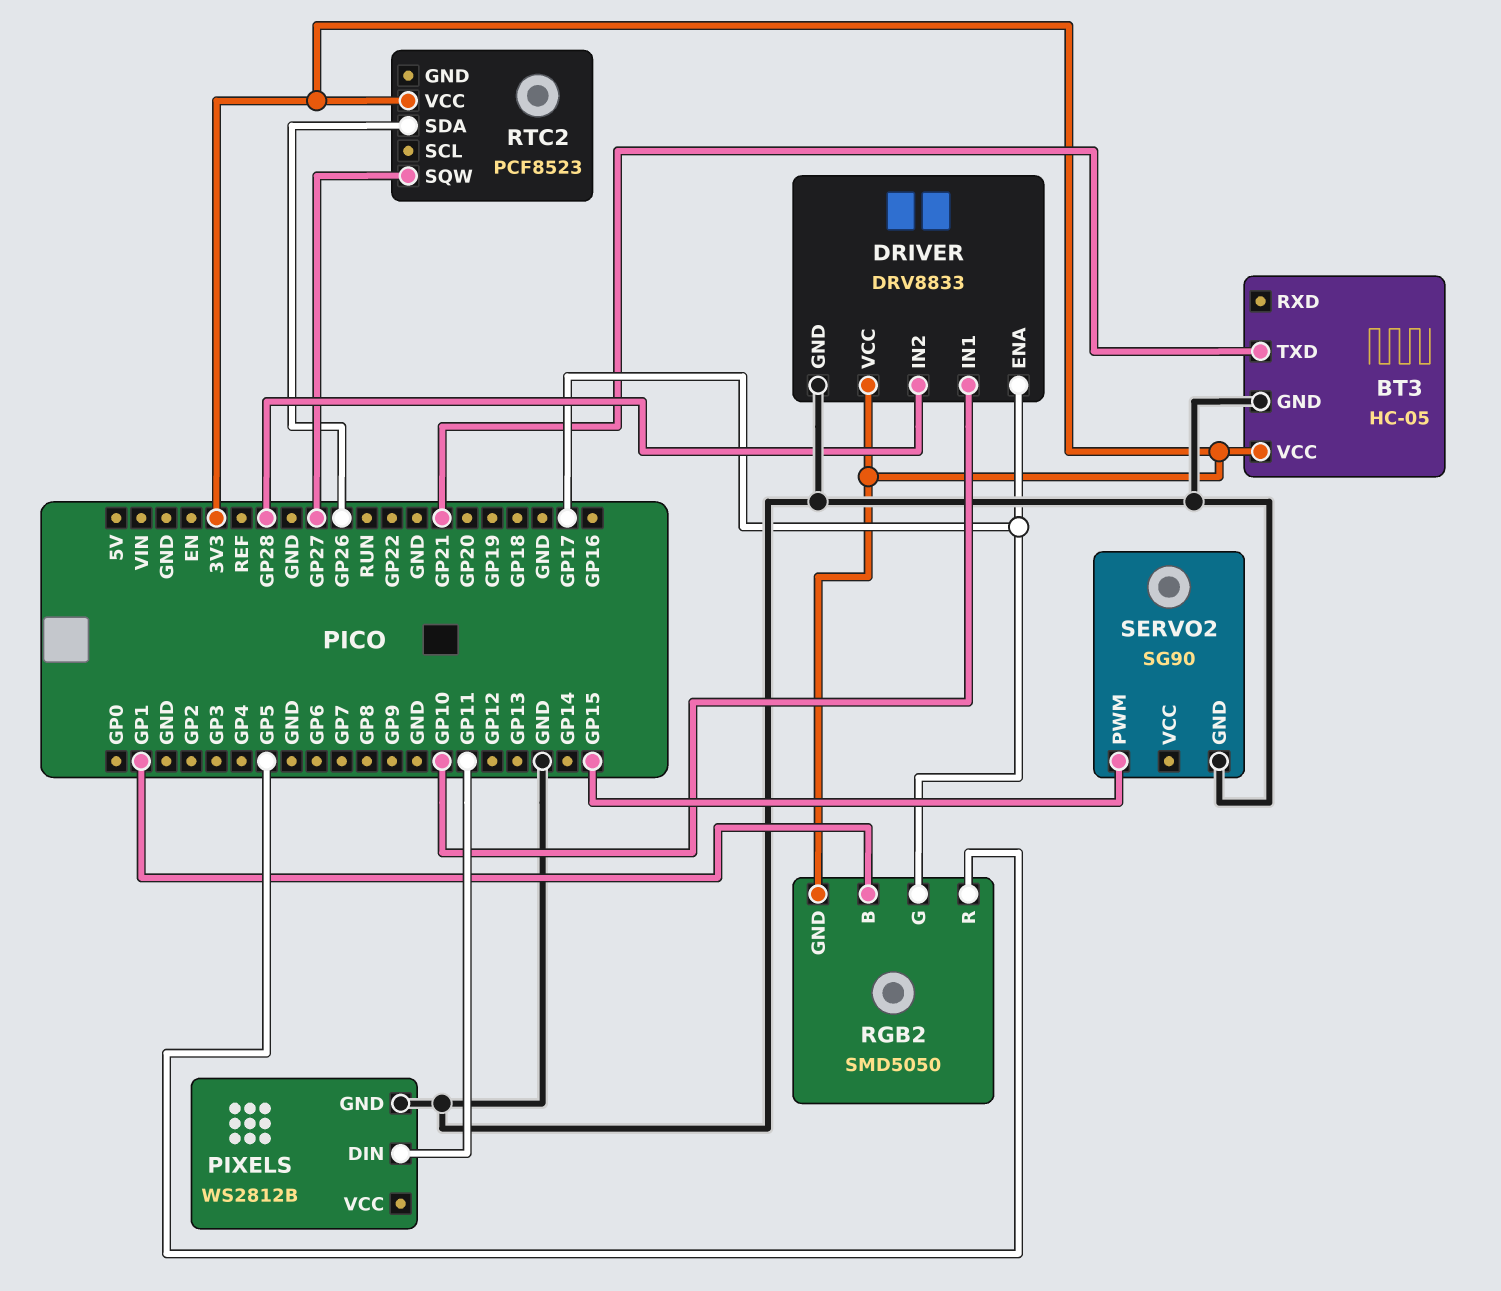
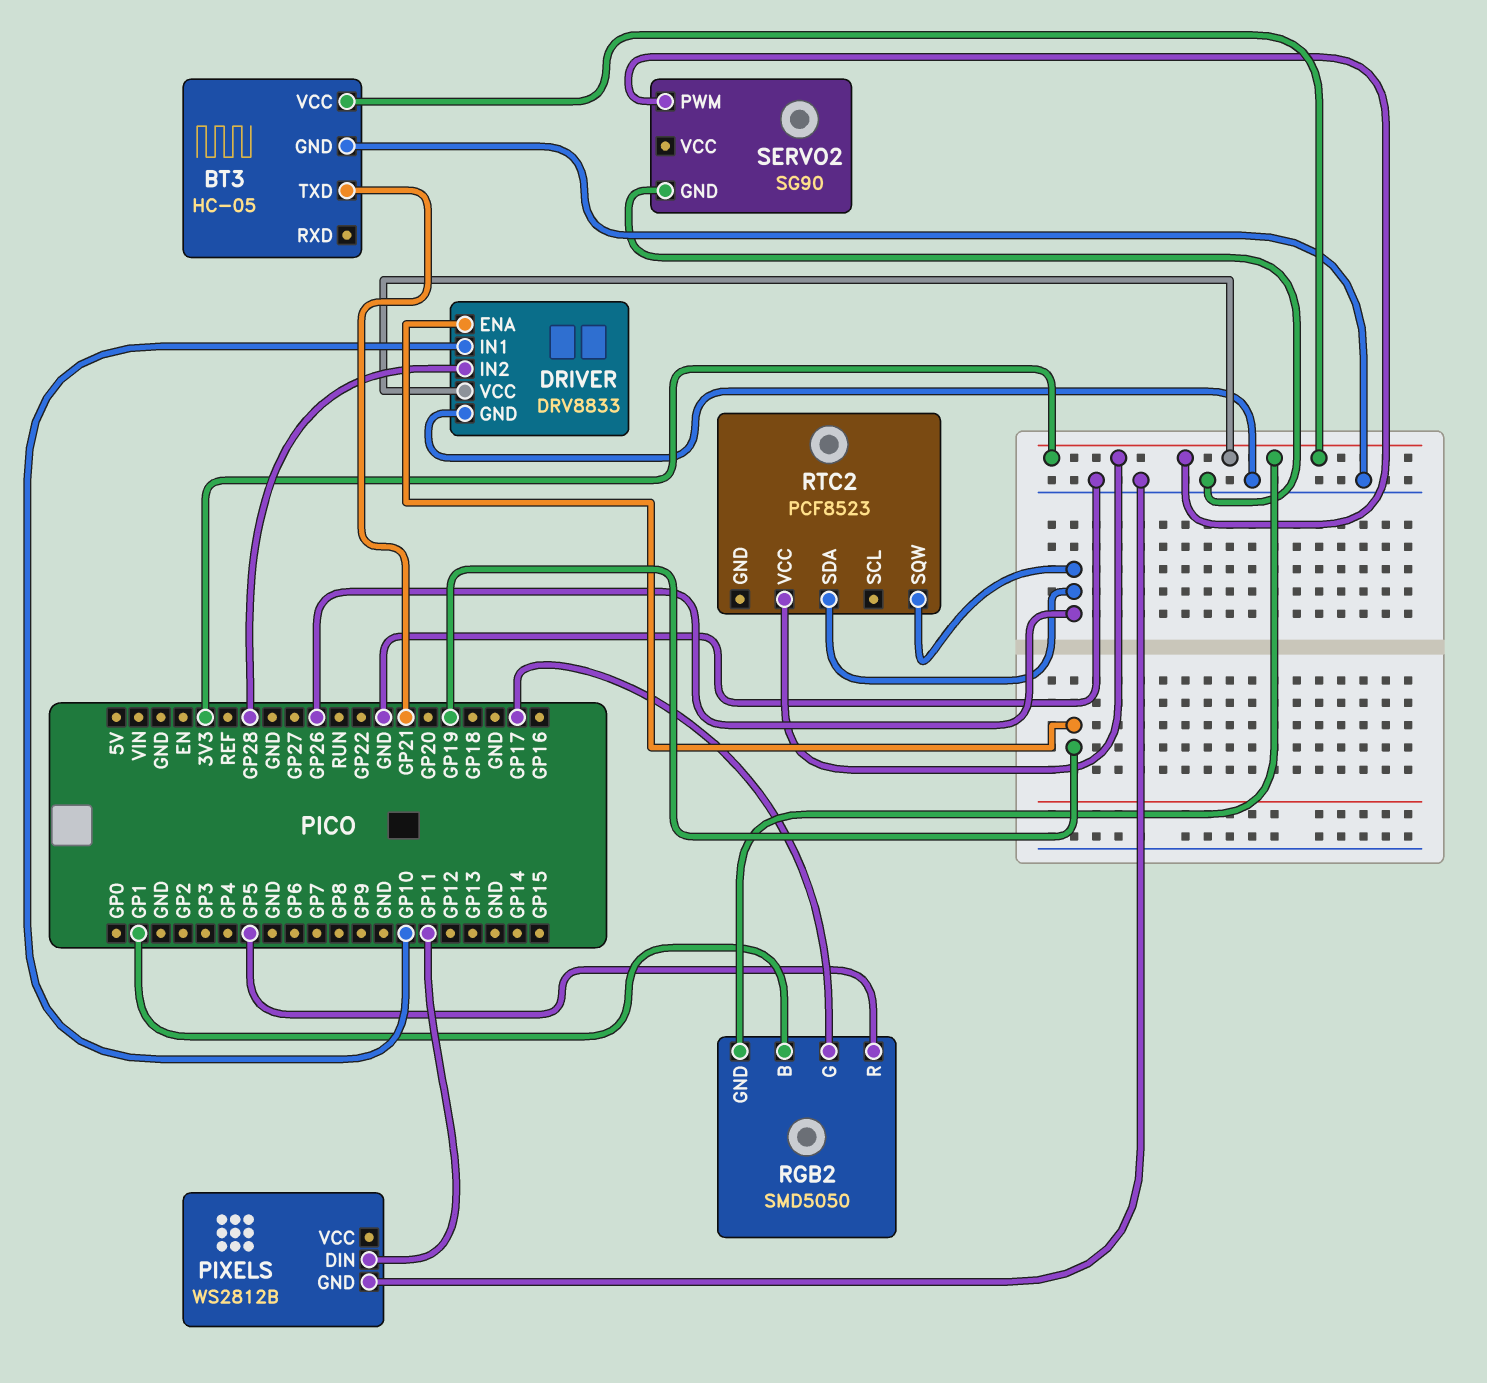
DRIVER pin ENA: GP17 -> GP19
RTC2 pin SQW: GP27 -> GP26
SERVO2 pin PWM: GP15 -> 3V3

